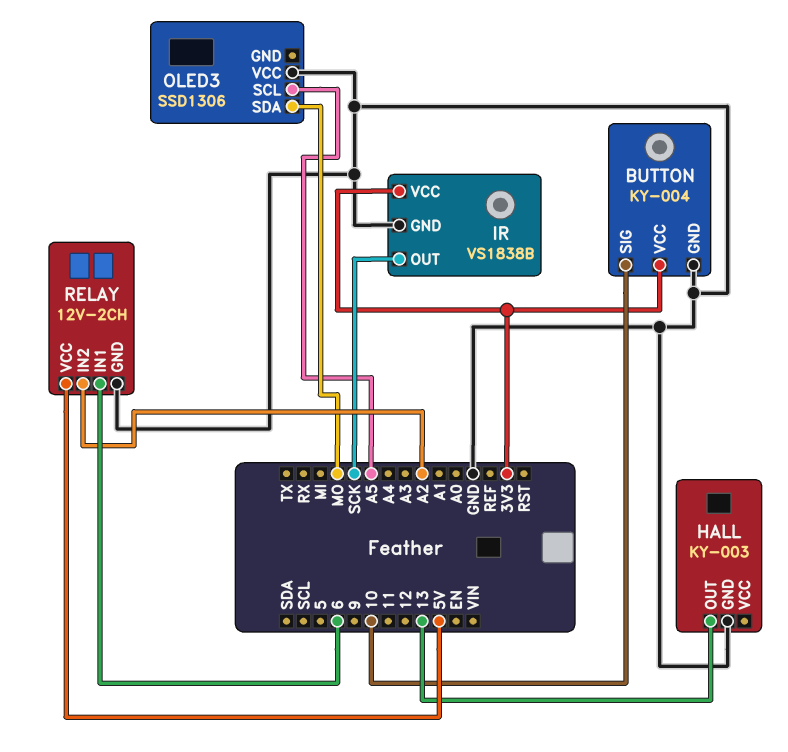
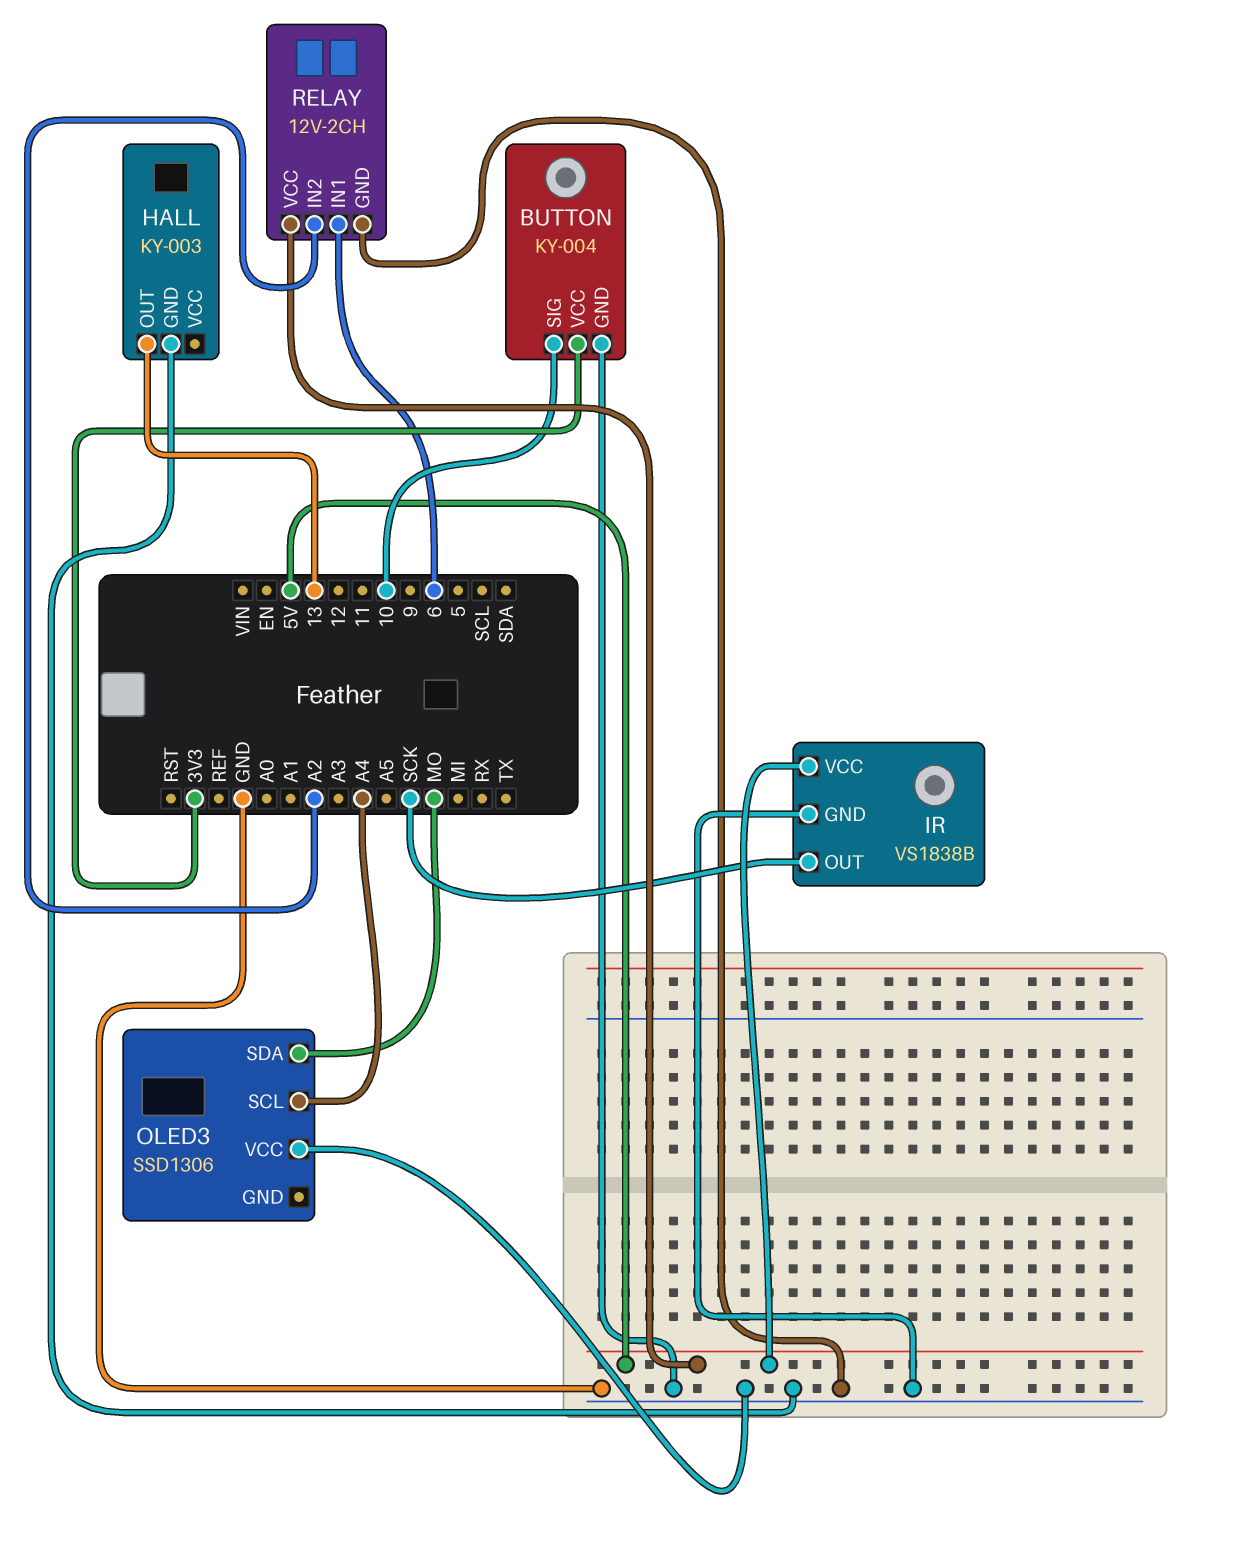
IR pin VCC: 3V3 -> 5V
OLED3 pin SCL: A5 -> A4

